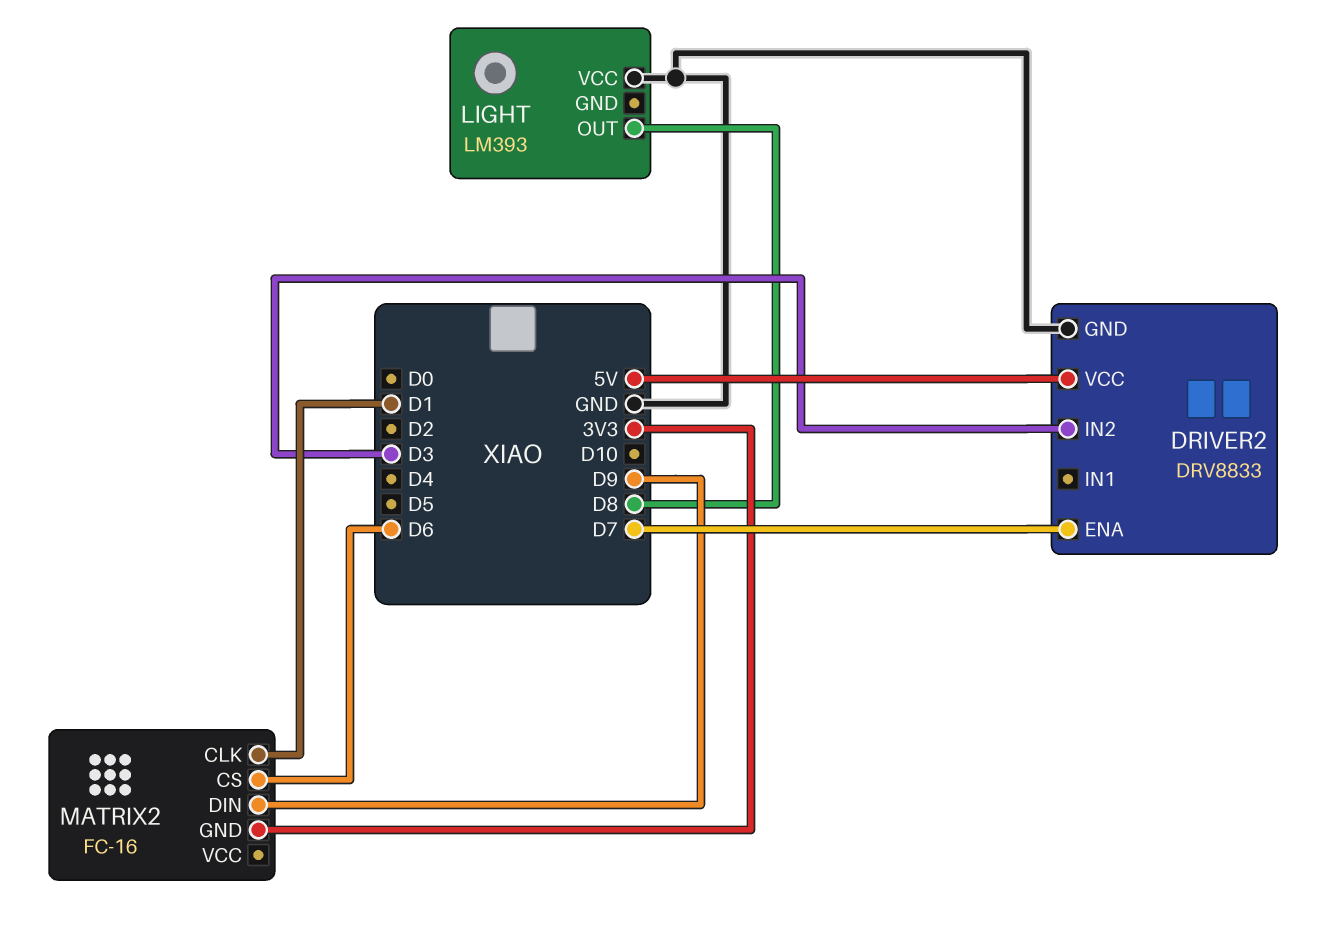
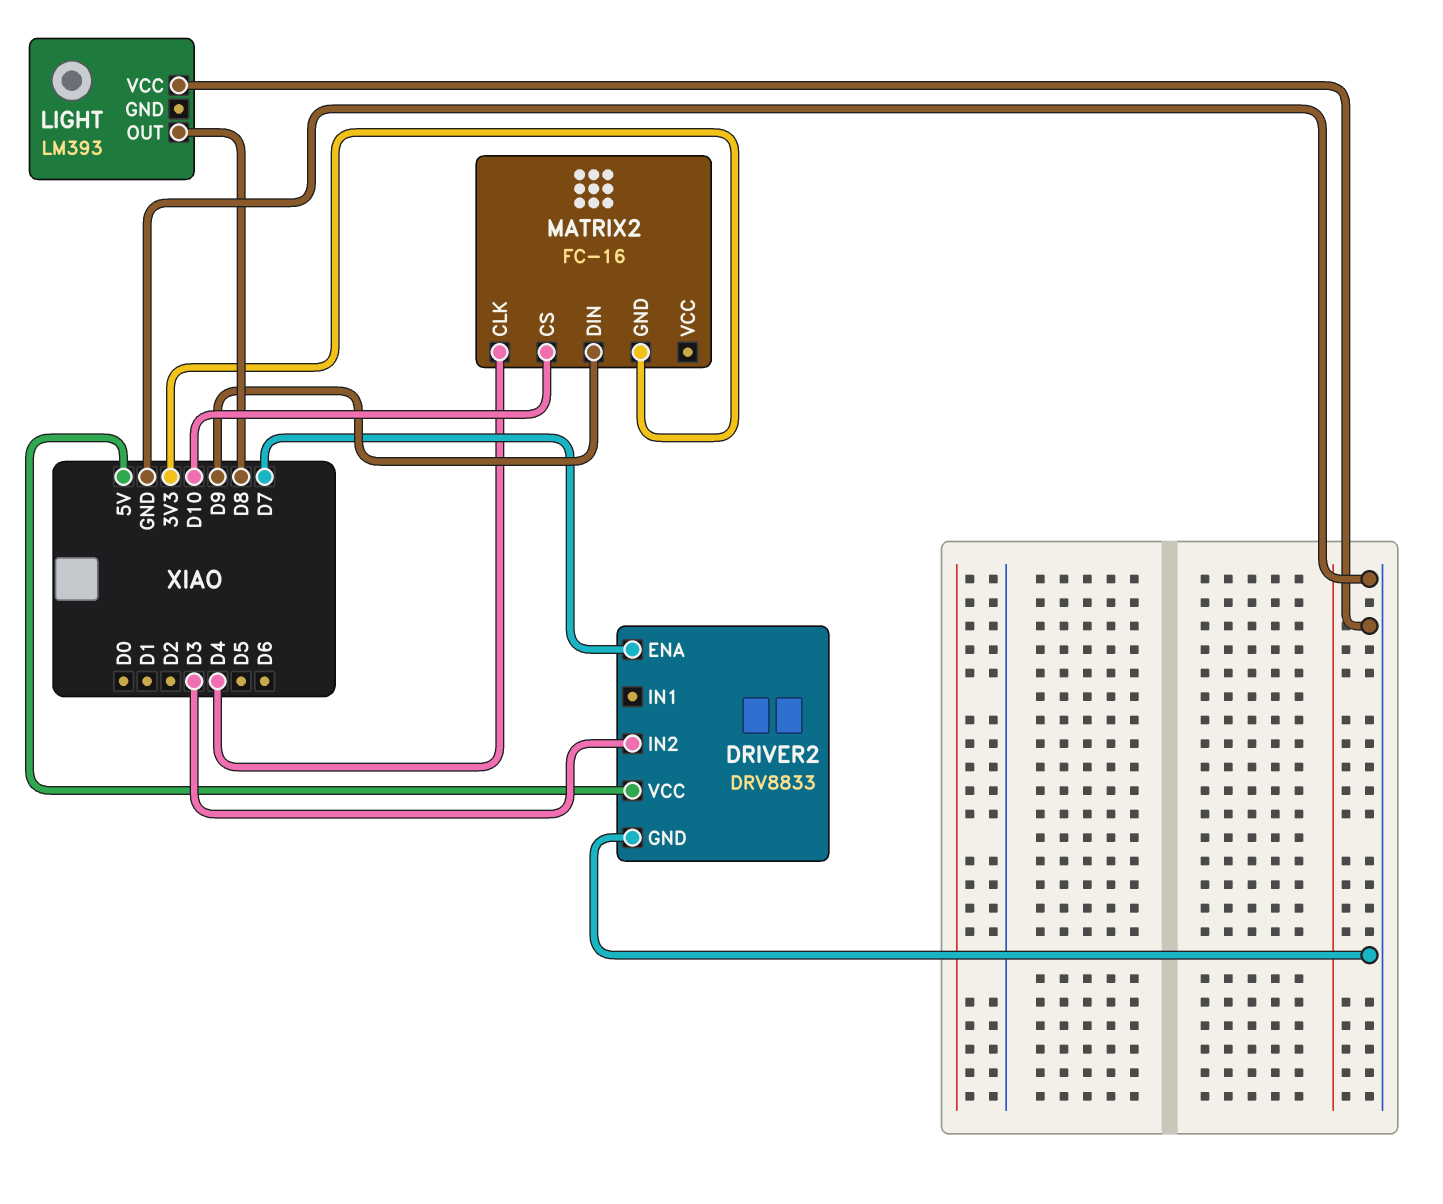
MATRIX2 pin CLK: D1 -> D4
MATRIX2 pin CS: D6 -> D10

